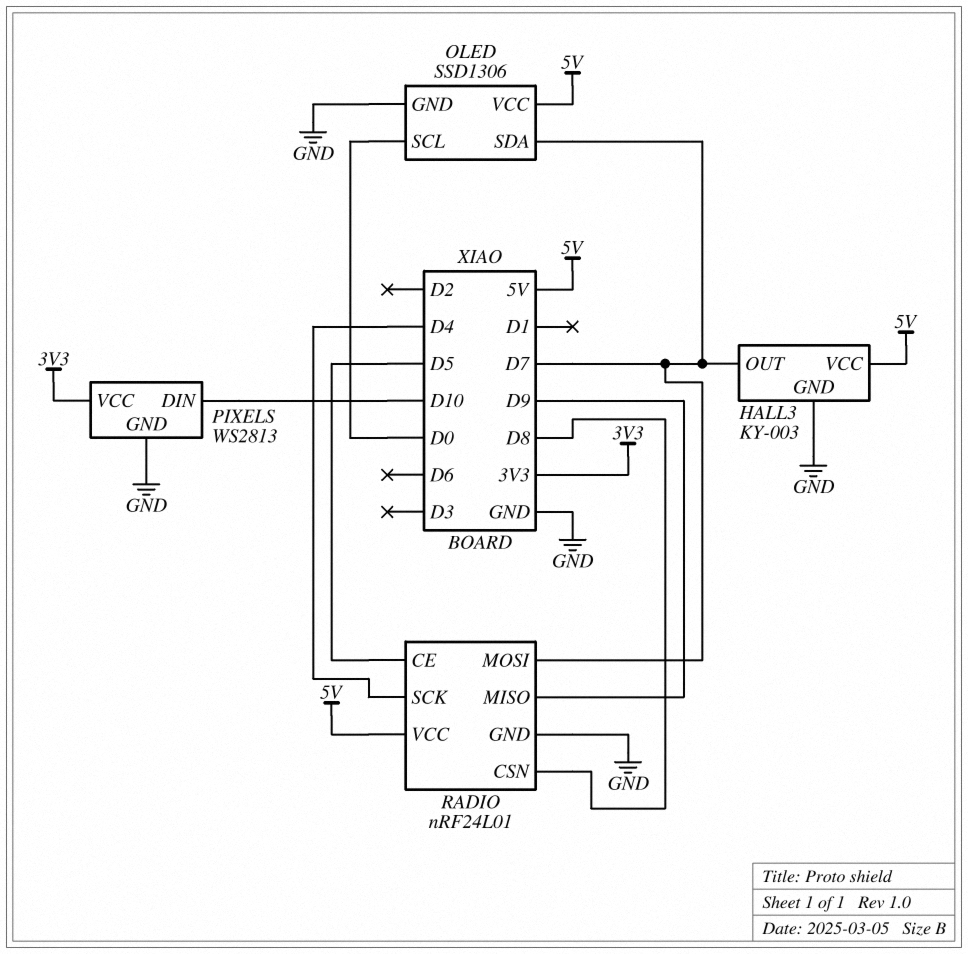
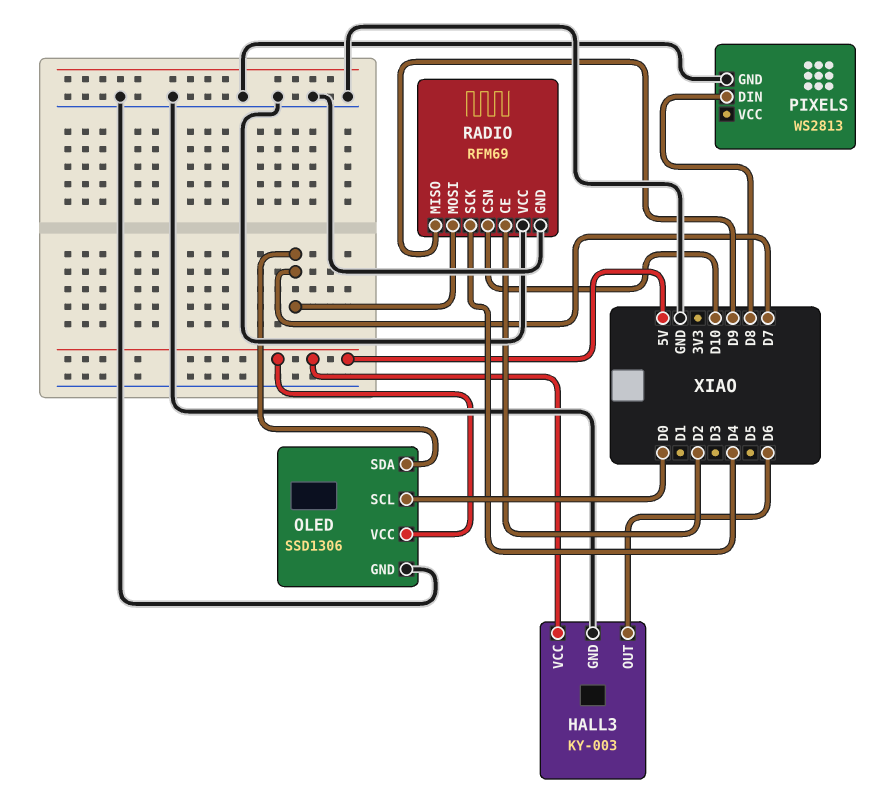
HALL3 pin OUT: D7 -> D6
PIXELS pin DIN: D10 -> D8
PIXELS pin VCC: 3V3 -> none
RADIO: nRF24L01 -> RFM69
RADIO pin CE: D5 -> D2
RADIO pin CSN: D8 -> D10
RADIO pin VCC: 5V -> GND

